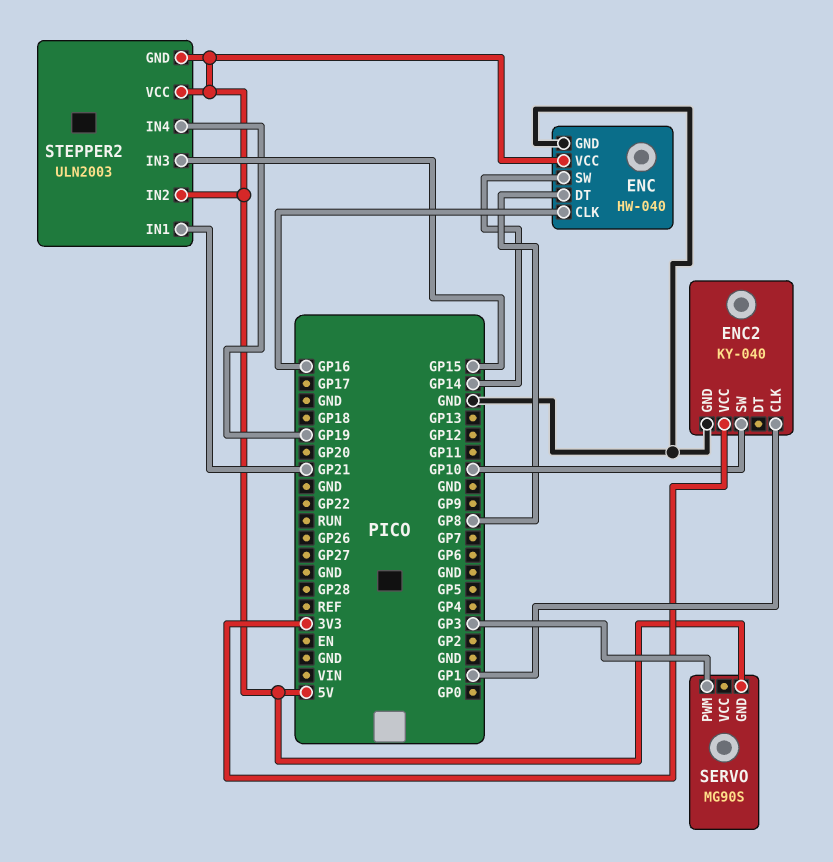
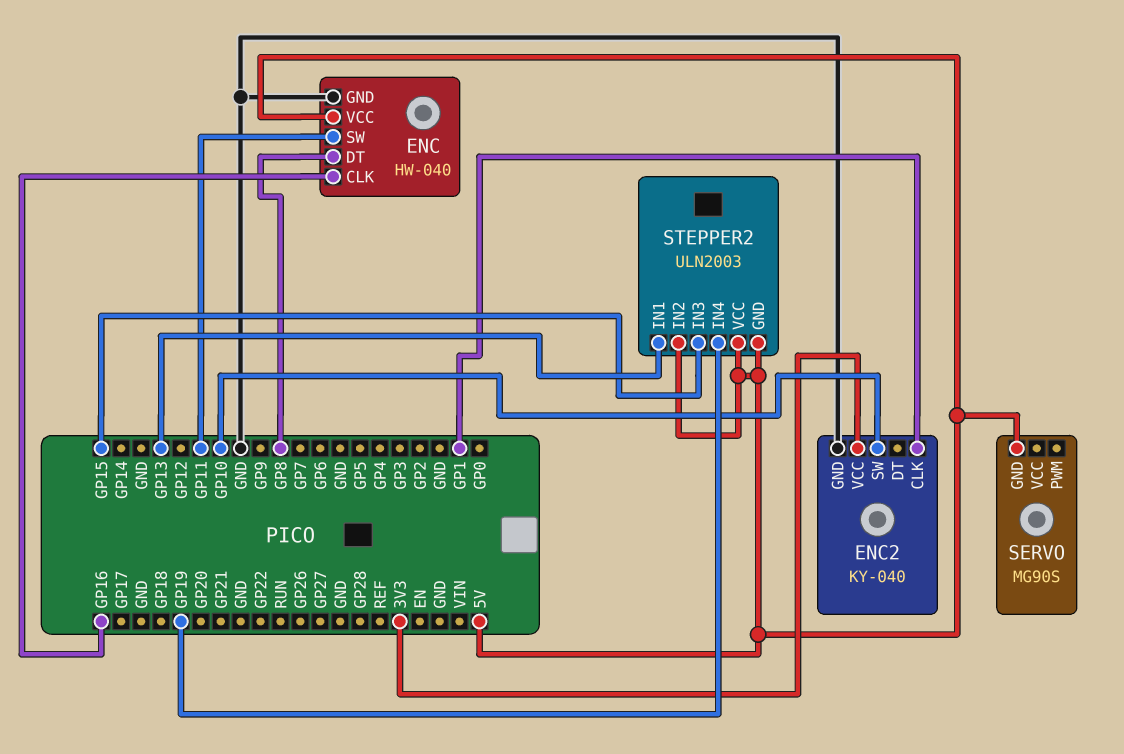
ENC pin SW: GP14 -> GP11
SERVO pin PWM: GP3 -> none
STEPPER2 pin IN1: GP21 -> GP13

